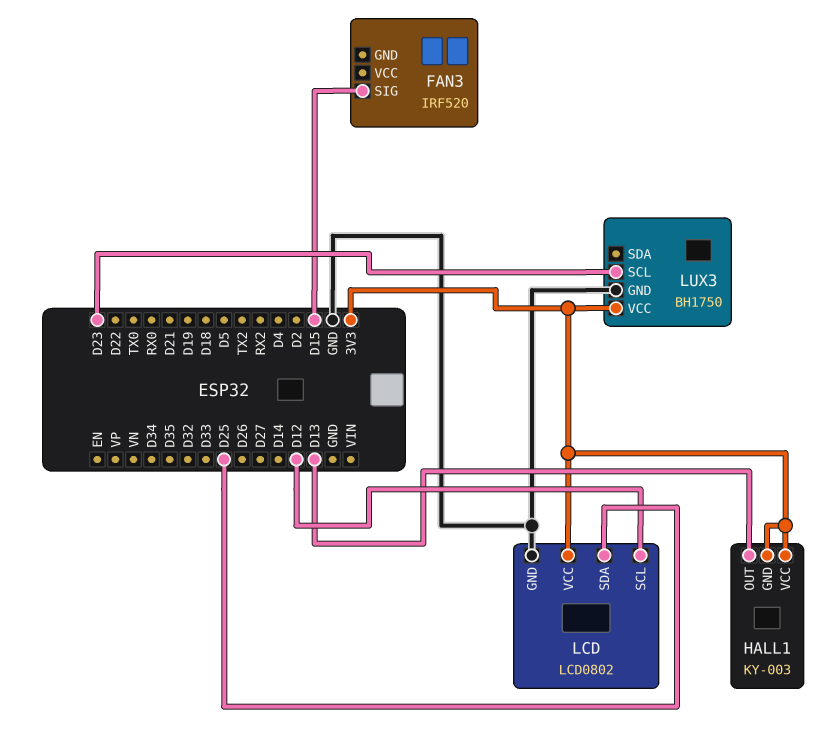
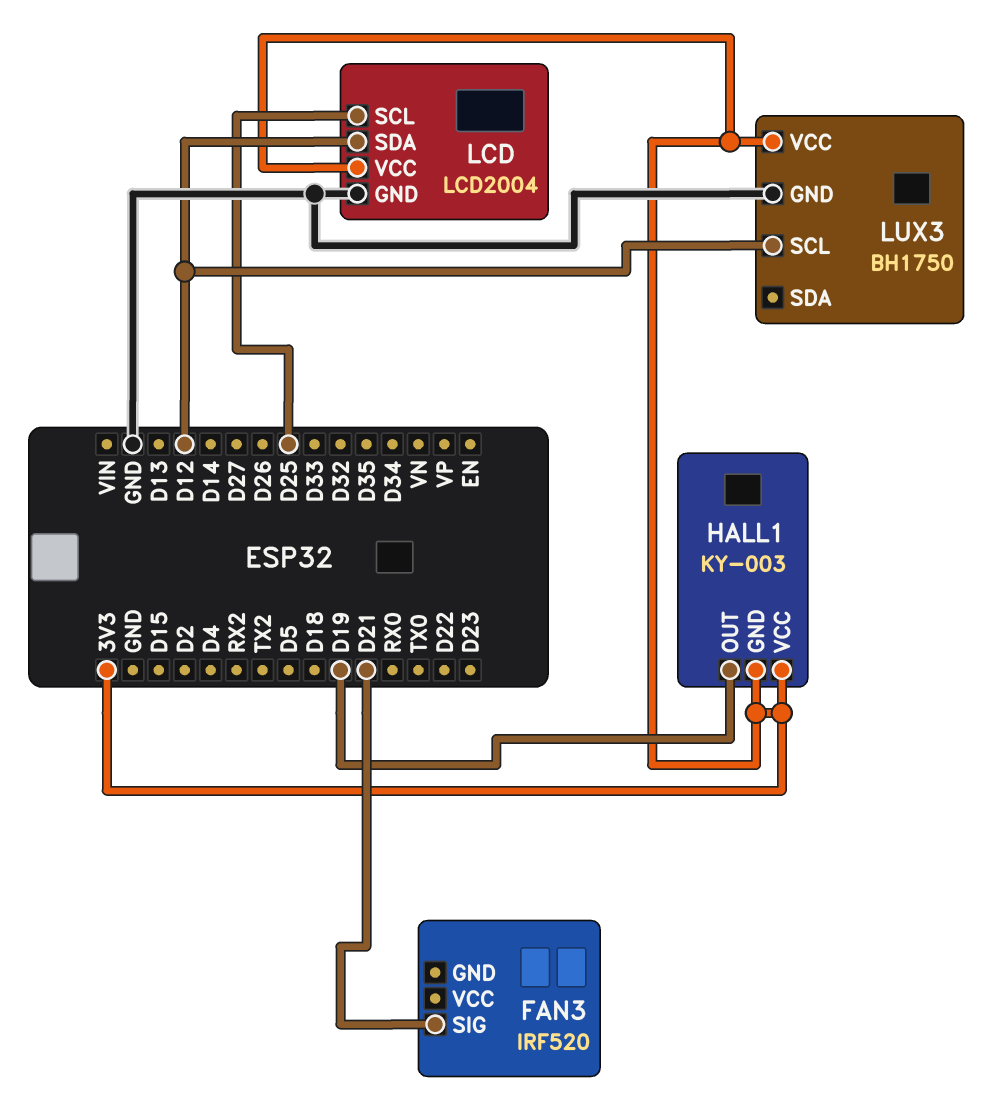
FAN3 pin SIG: D15 -> D21
HALL1 pin OUT: D13 -> D19
LCD: LCD0802 -> LCD2004
LCD pin SCL: D12 -> D25
LCD pin SDA: D25 -> D12
LUX3 pin SCL: D23 -> D12

